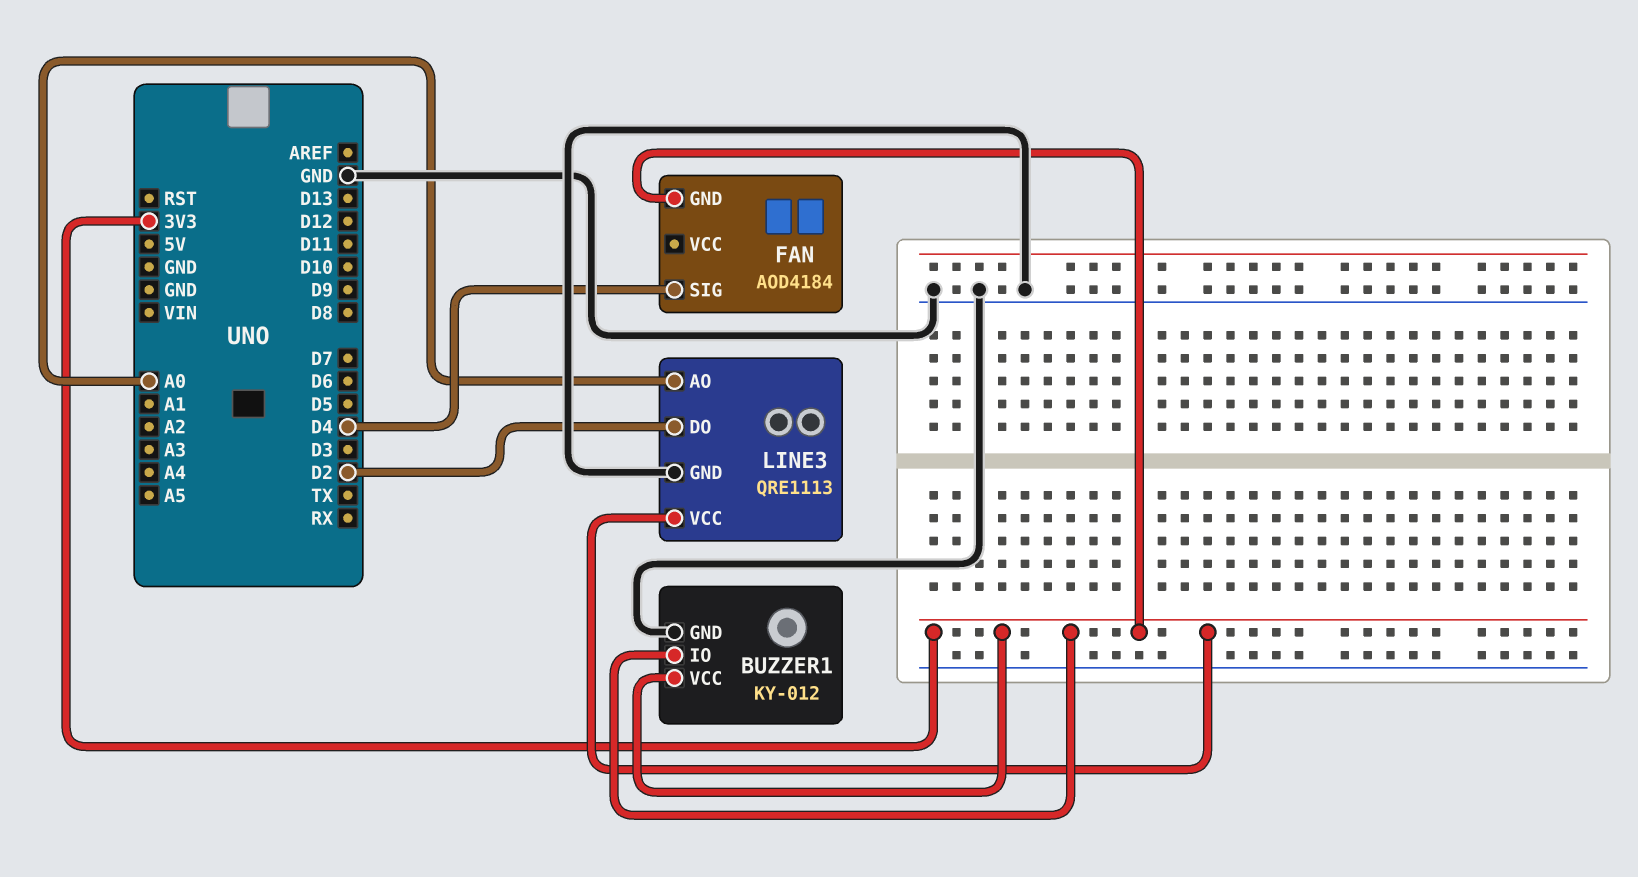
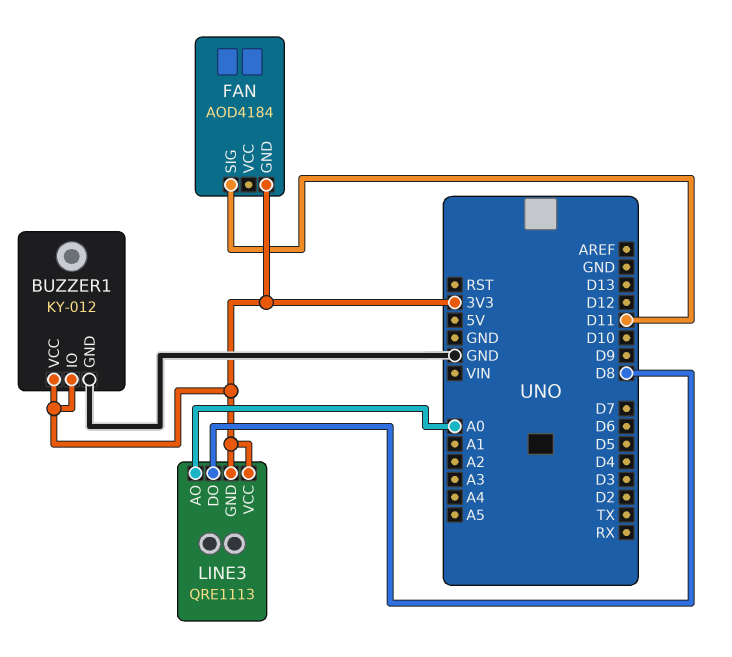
FAN pin SIG: D4 -> D11
LINE3 pin DO: D2 -> D8
LINE3 pin GND: GND -> 3V3

